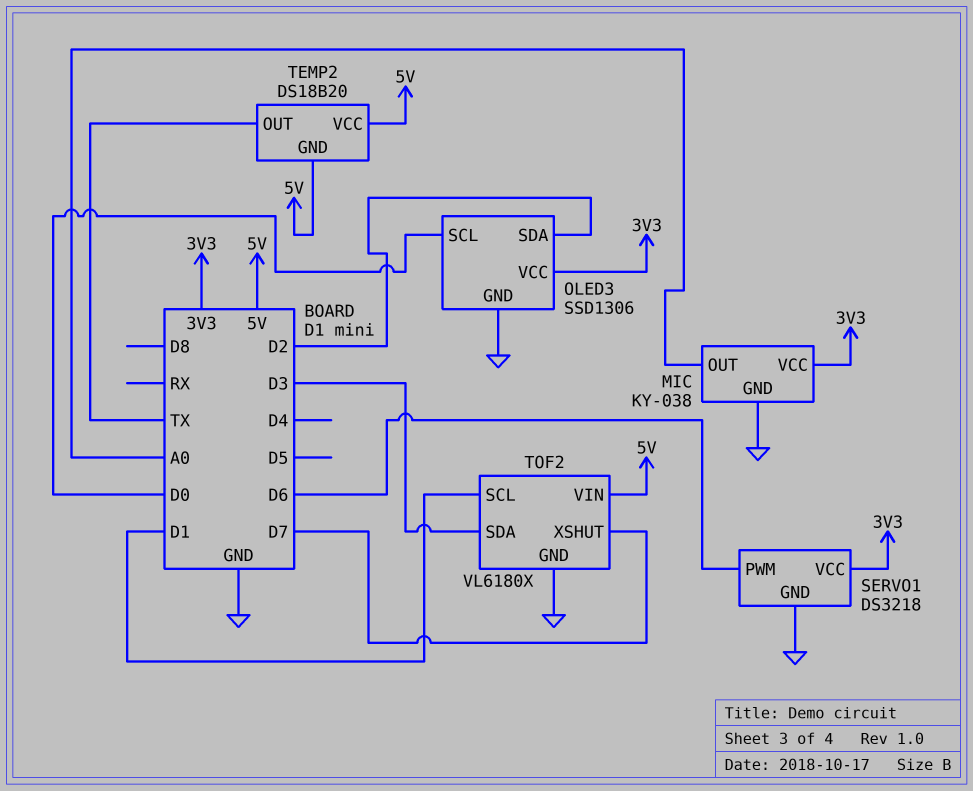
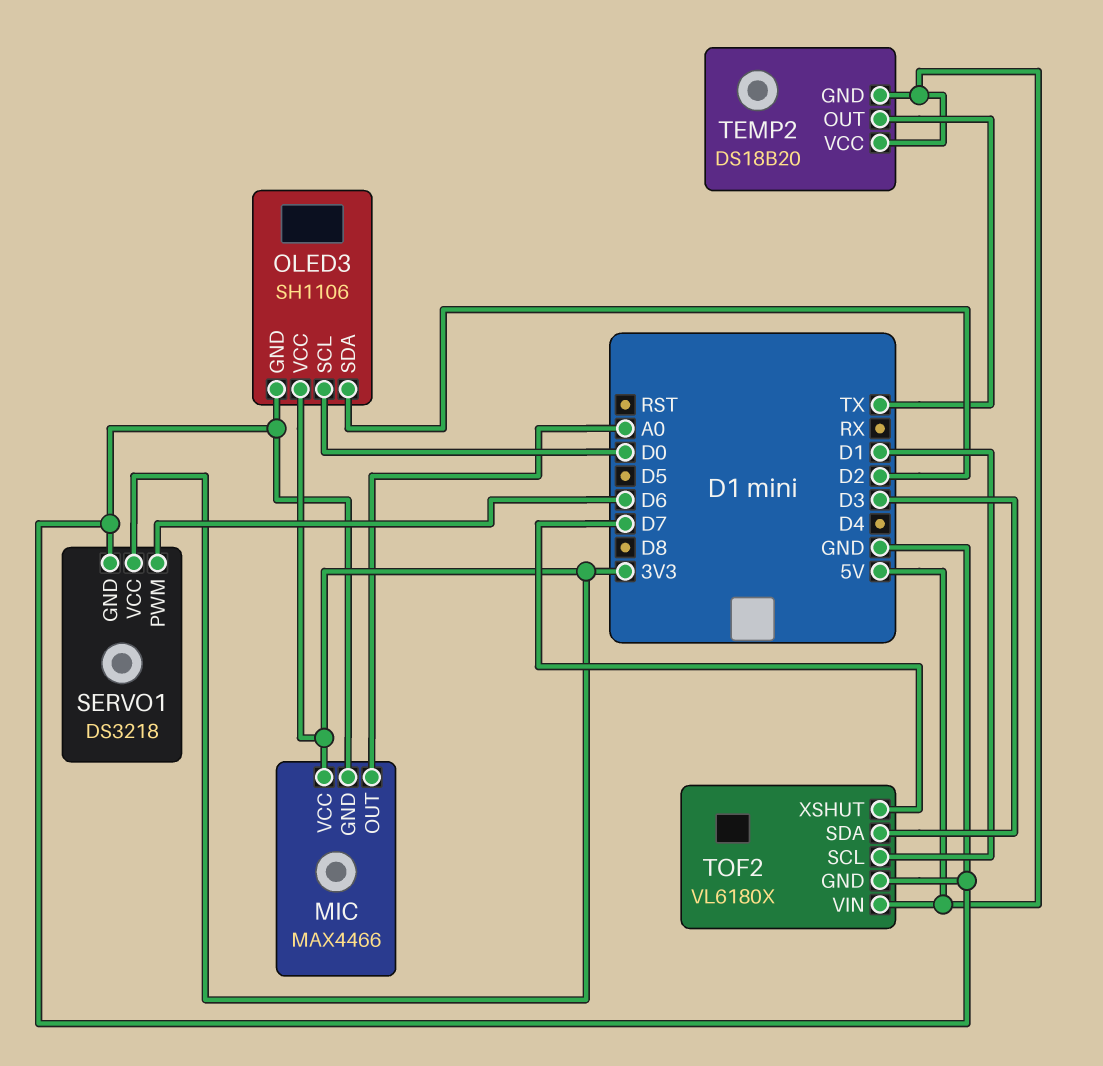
MIC: KY-038 -> MAX4466
OLED3: SSD1306 -> SH1106

